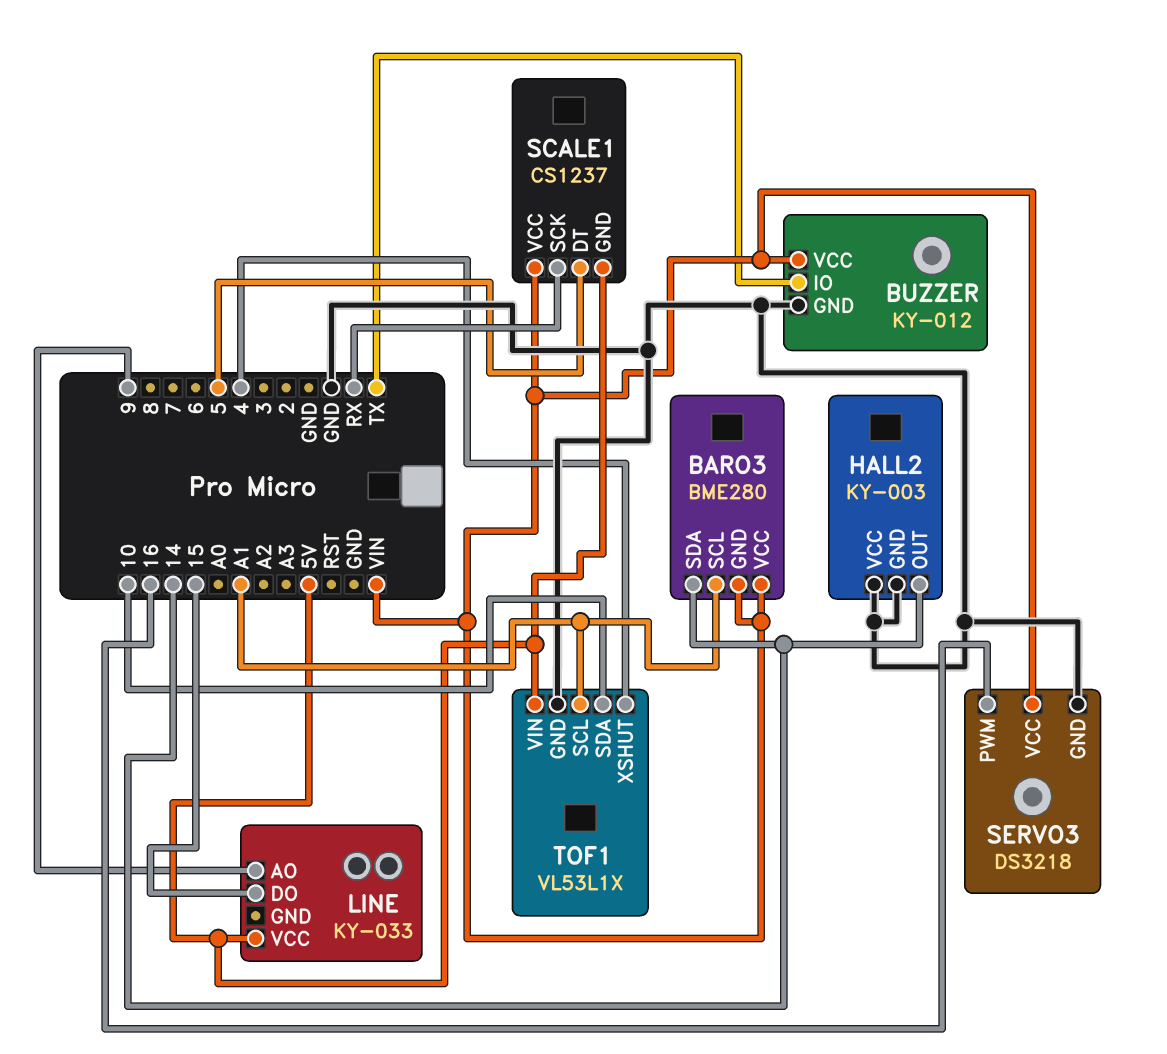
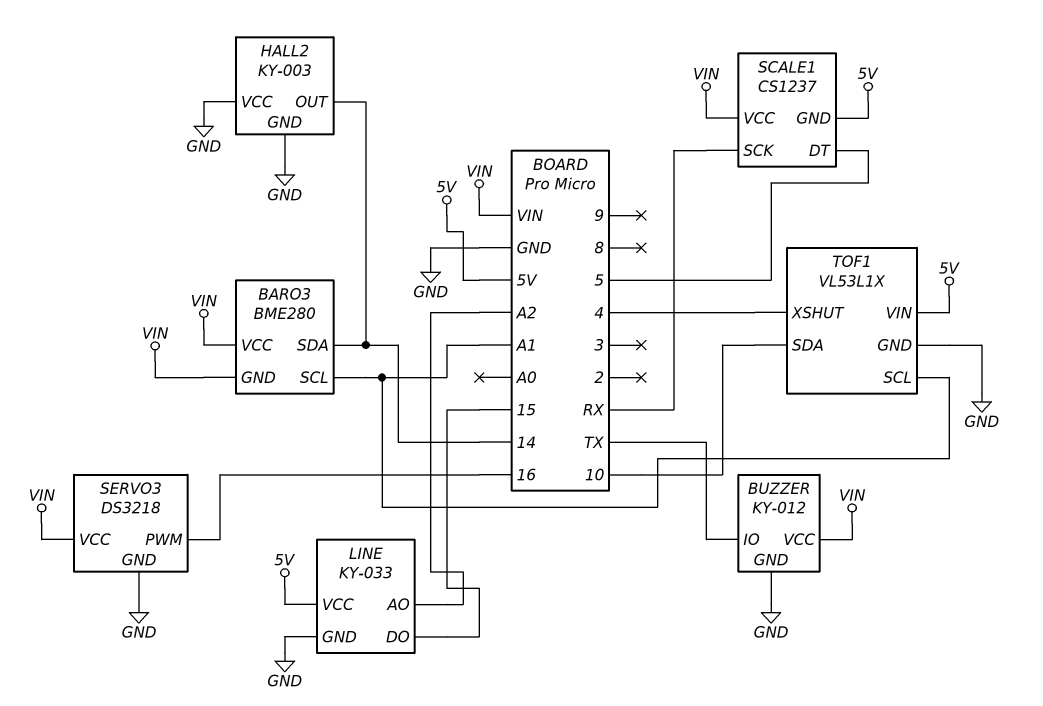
LINE pin AO: 9 -> A2
LINE pin GND: none -> GND

